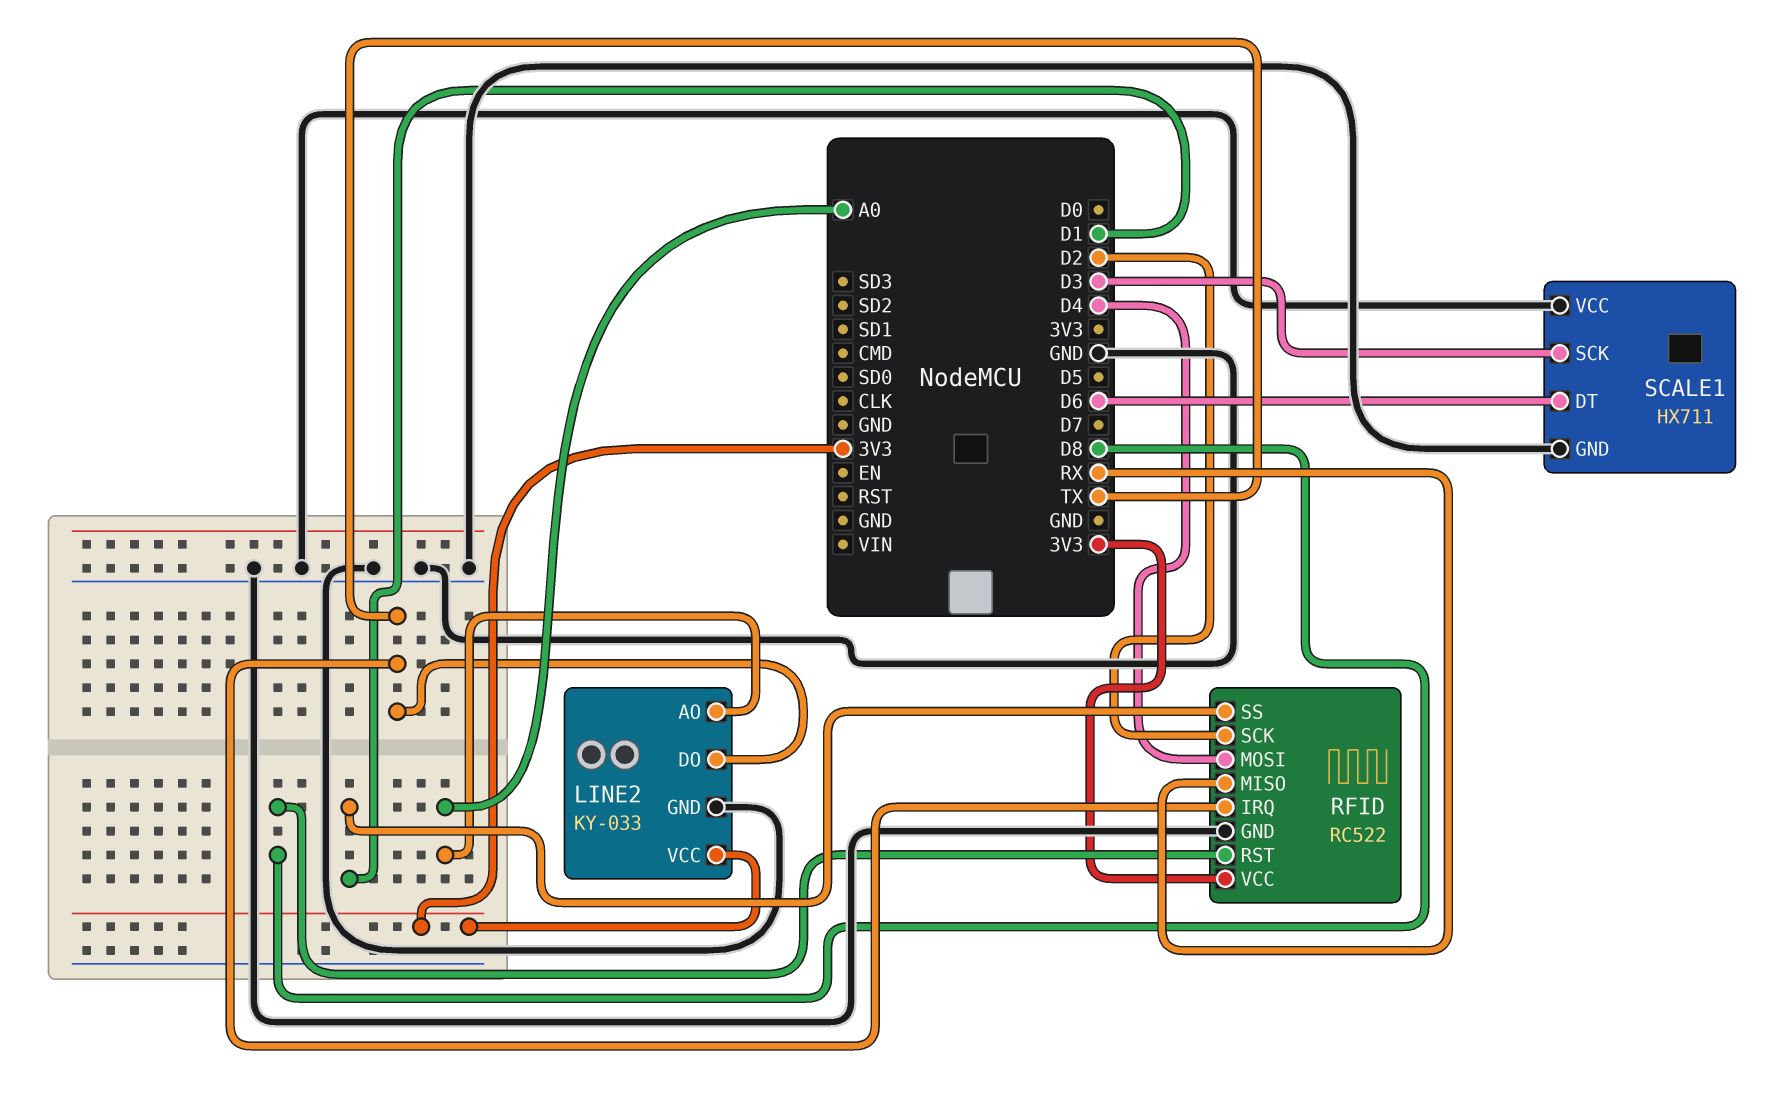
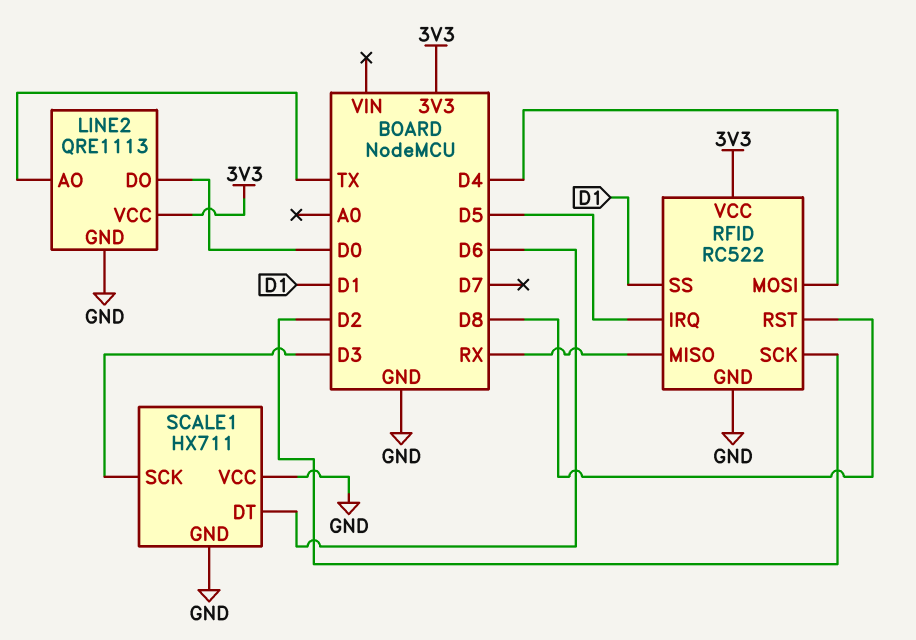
LINE2: KY-033 -> QRE1113
LINE2 pin AO: A0 -> TX
LINE2 pin DO: TX -> D0
RFID pin IRQ: TX -> D5

